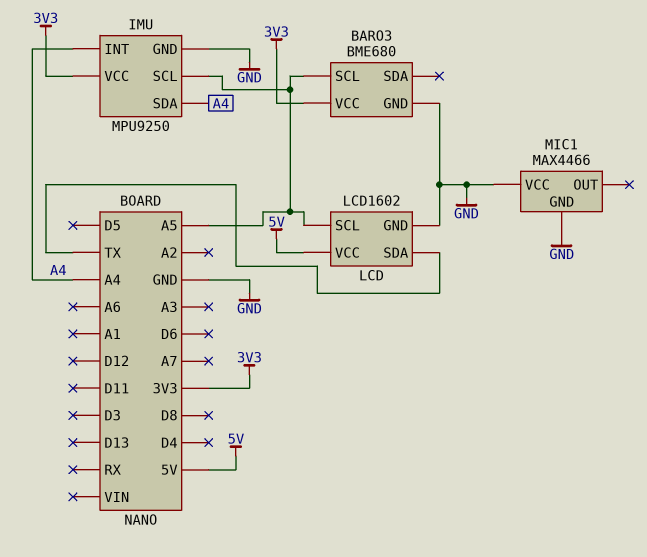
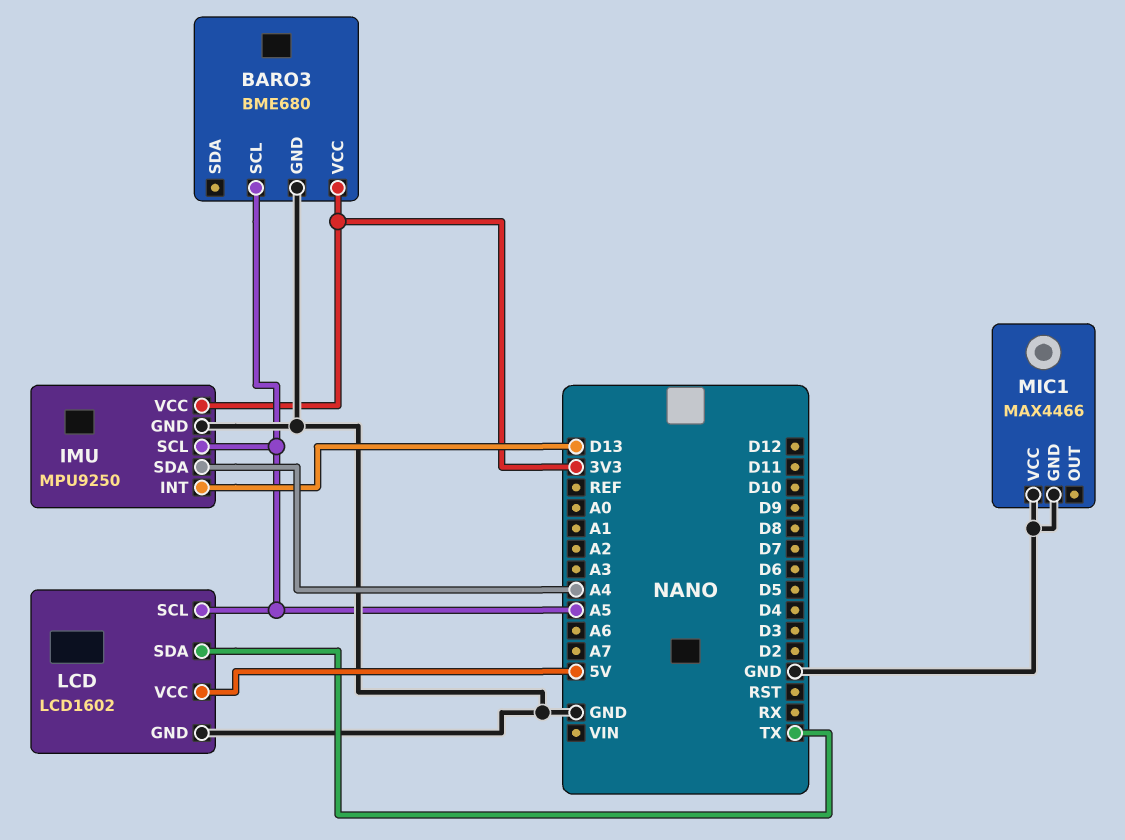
IMU pin INT: A4 -> D13

